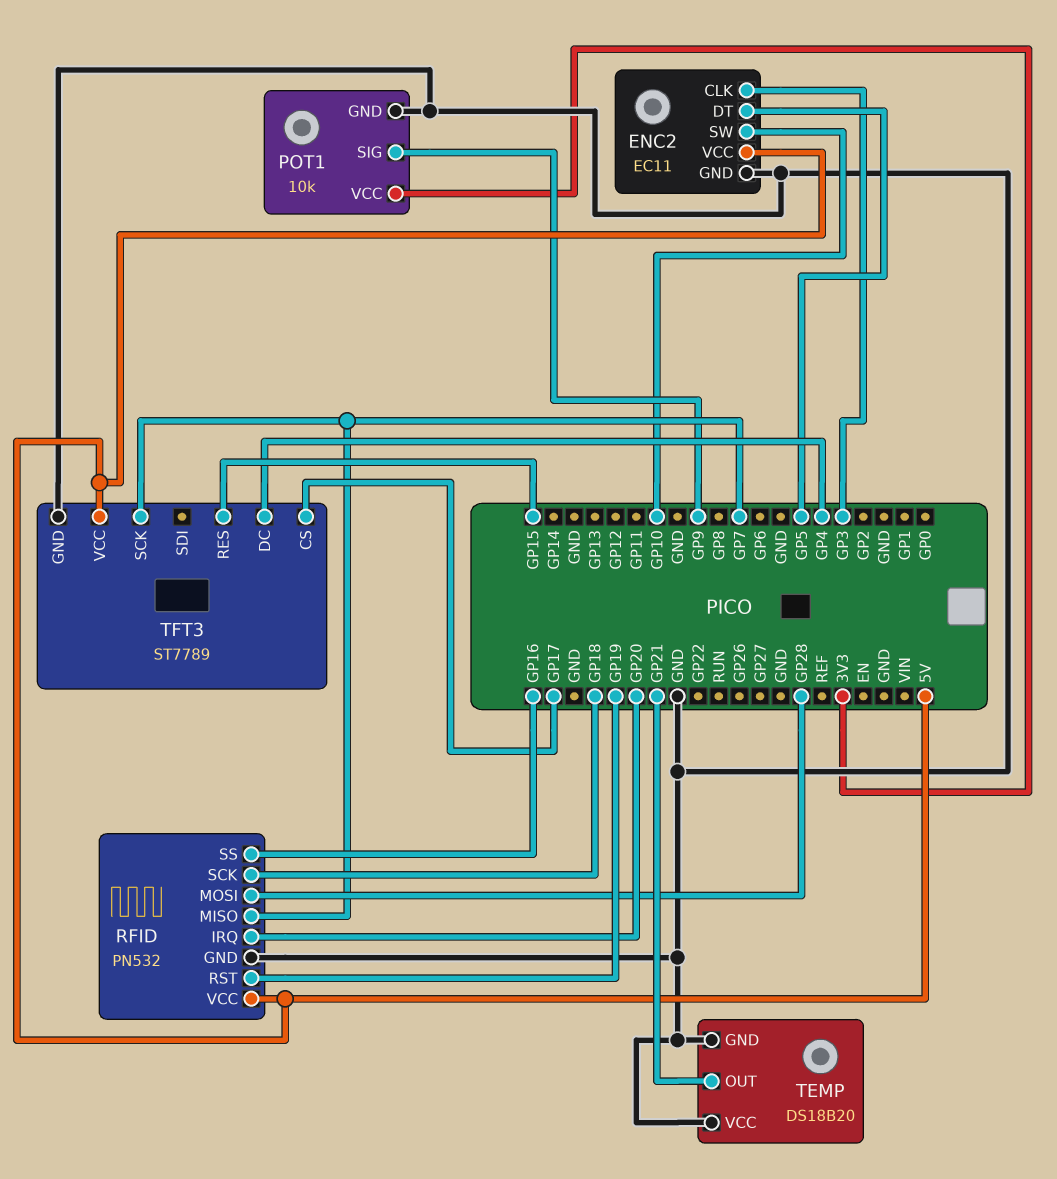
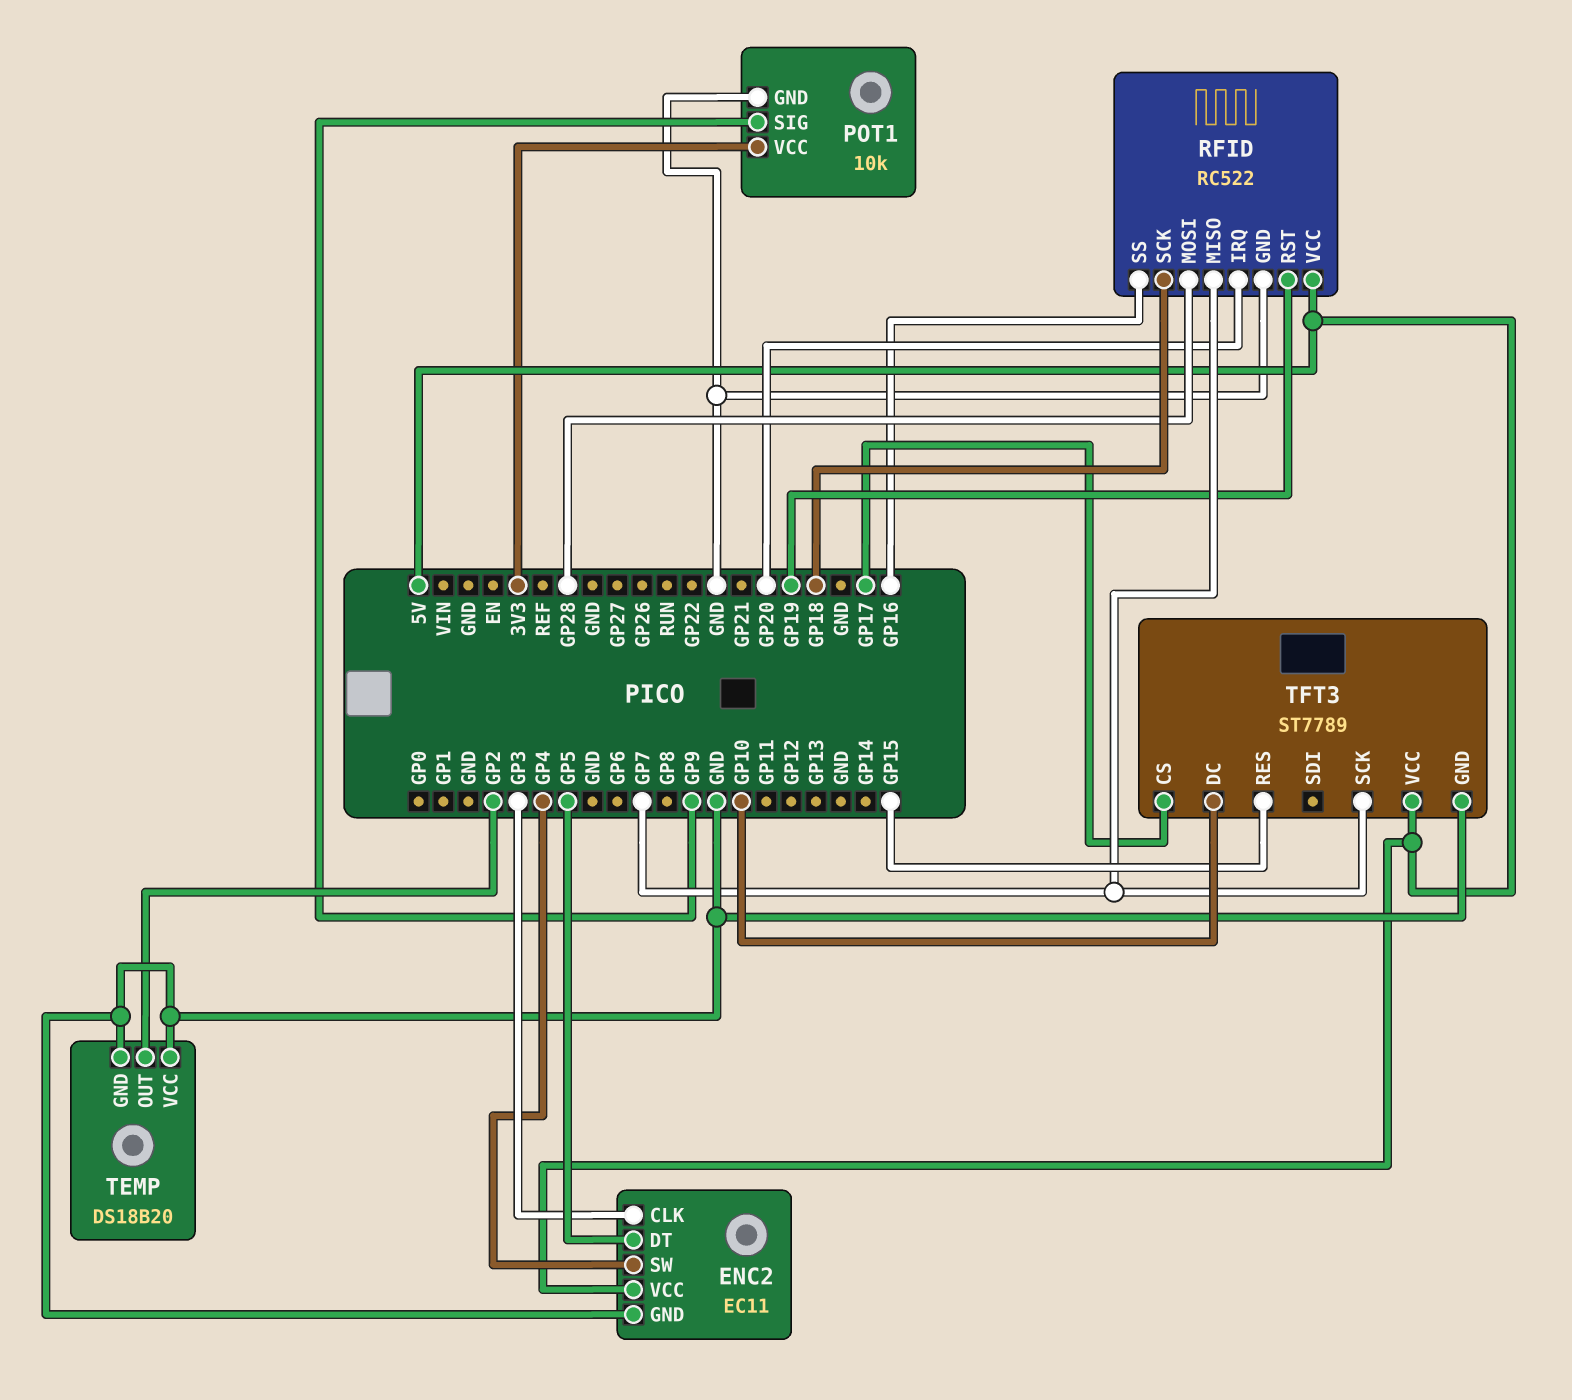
ENC2 pin SW: GP10 -> GP4
RFID: PN532 -> RC522
TEMP pin OUT: GP21 -> GP2
TFT3 pin DC: GP4 -> GP10

